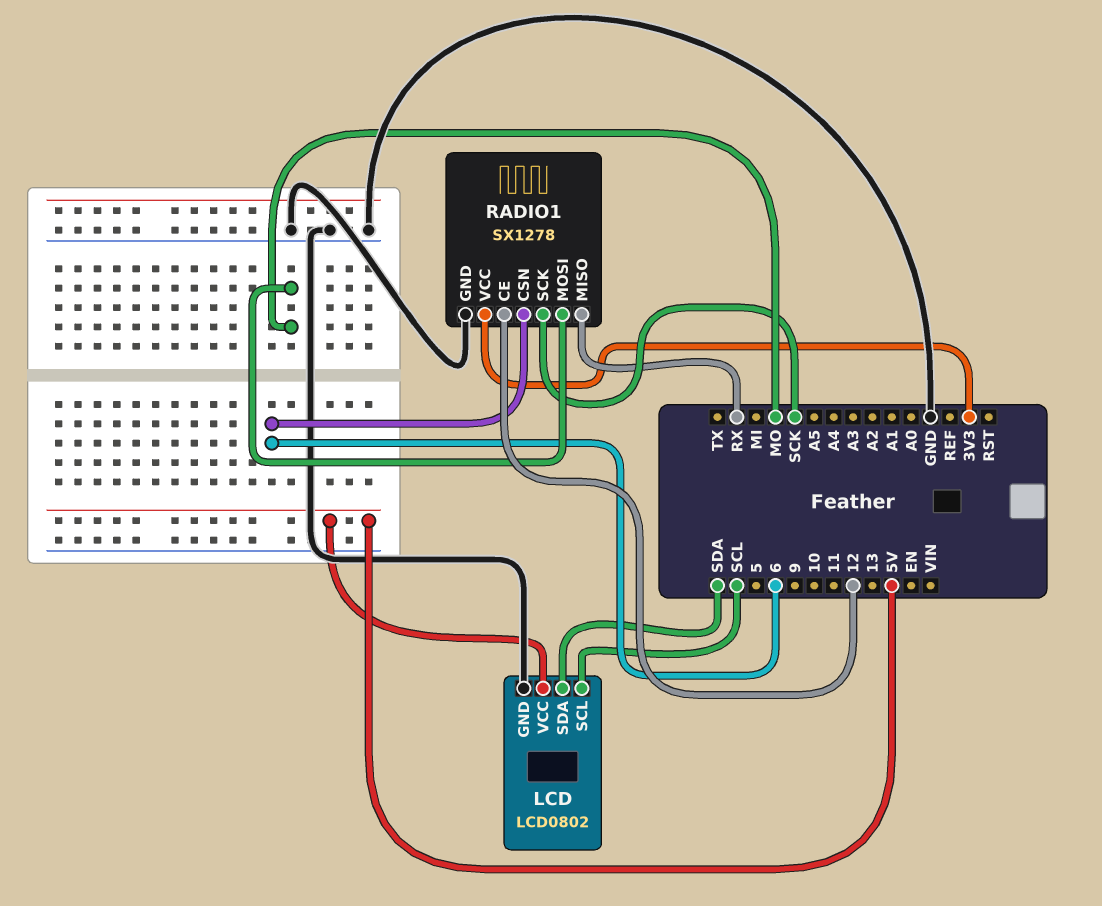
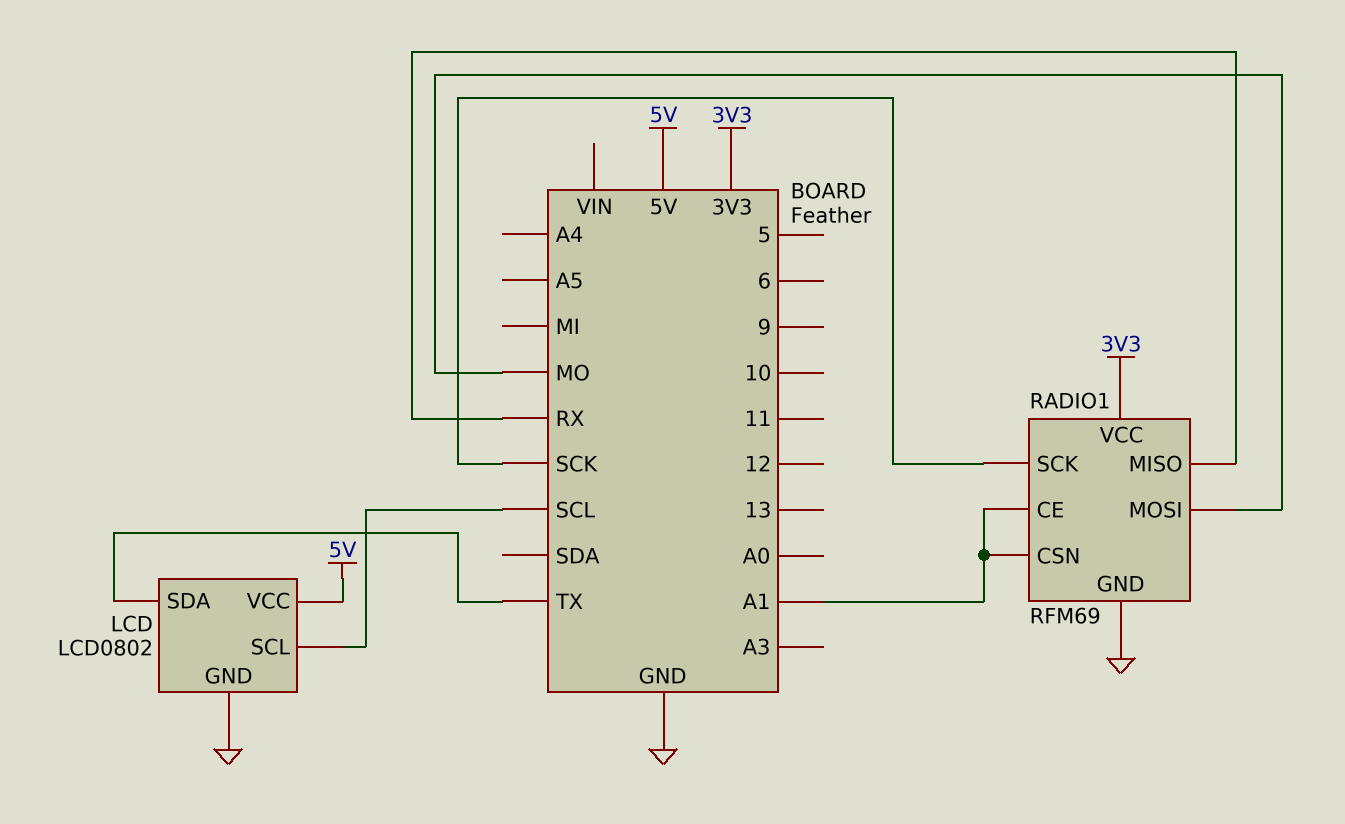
LCD pin SDA: SDA -> TX
RADIO1: SX1278 -> RFM69
RADIO1 pin CE: 12 -> A1
RADIO1 pin CSN: 6 -> A1

